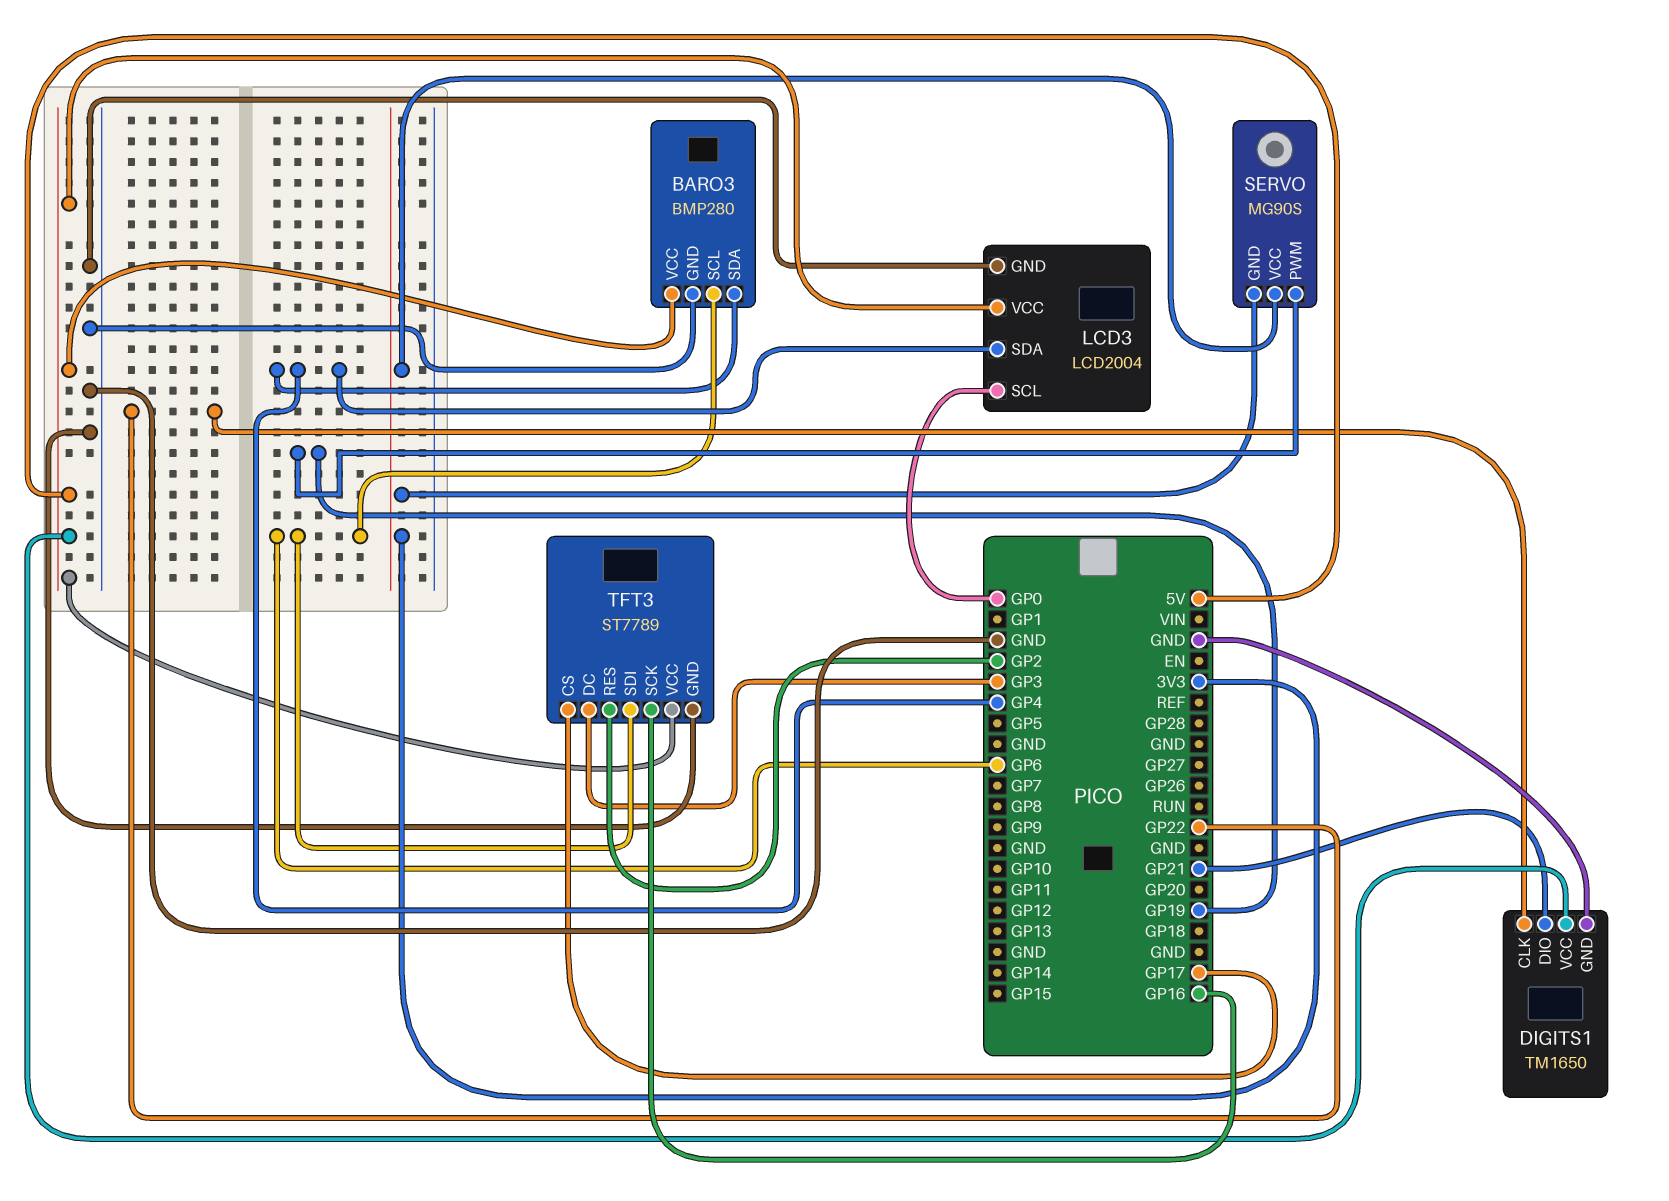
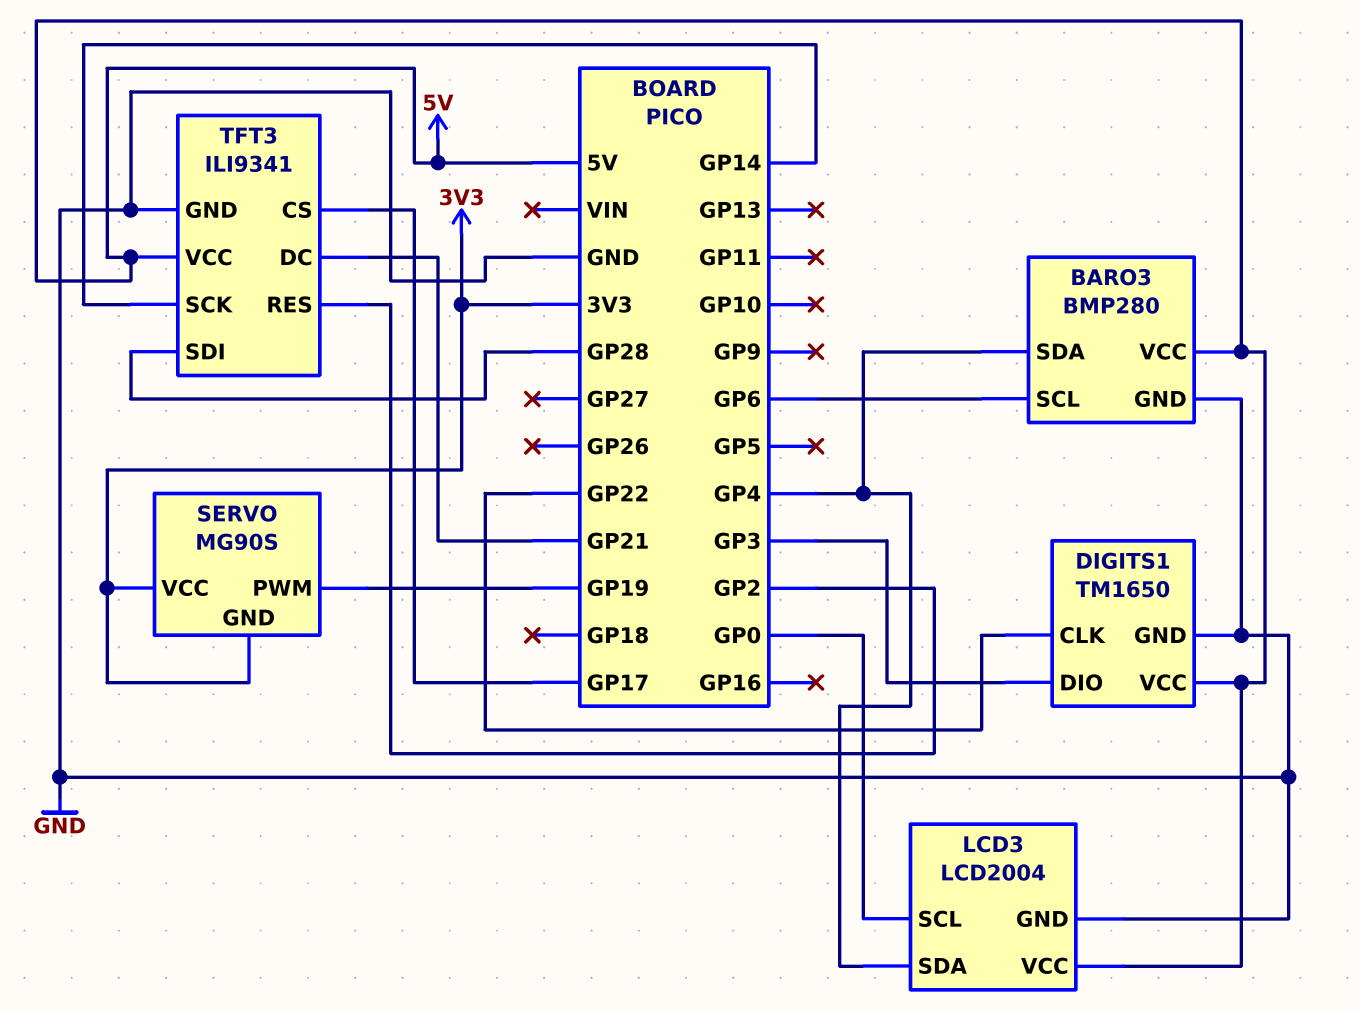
DIGITS1 pin DIO: GP21 -> GP3
TFT3: ST7789 -> ILI9341
TFT3 pin DC: GP3 -> GP21
TFT3 pin SCK: GP16 -> GP14
TFT3 pin SDI: GP6 -> GP28

